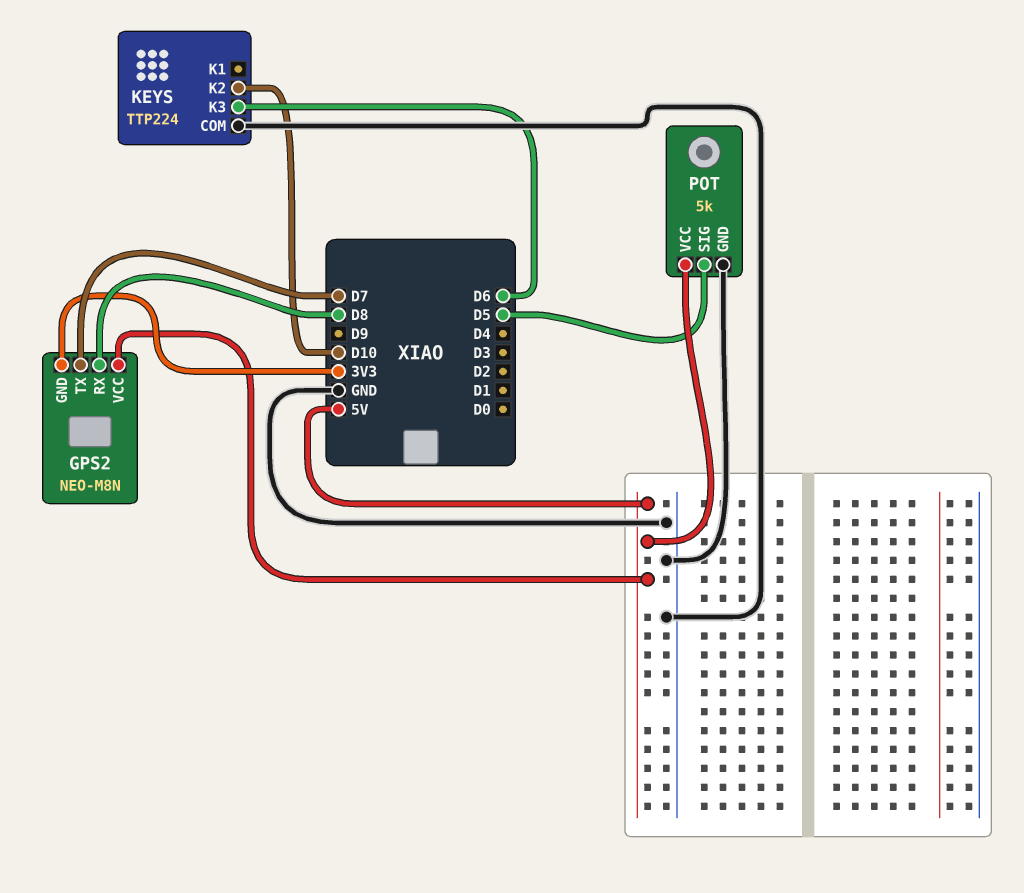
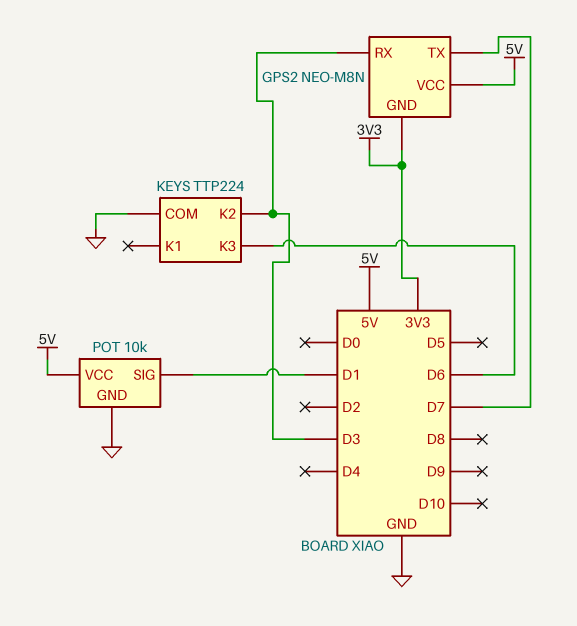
GPS2 pin RX: D8 -> D3
KEYS pin K2: D10 -> D3
POT: 5k -> 10k
POT pin SIG: D5 -> D1

